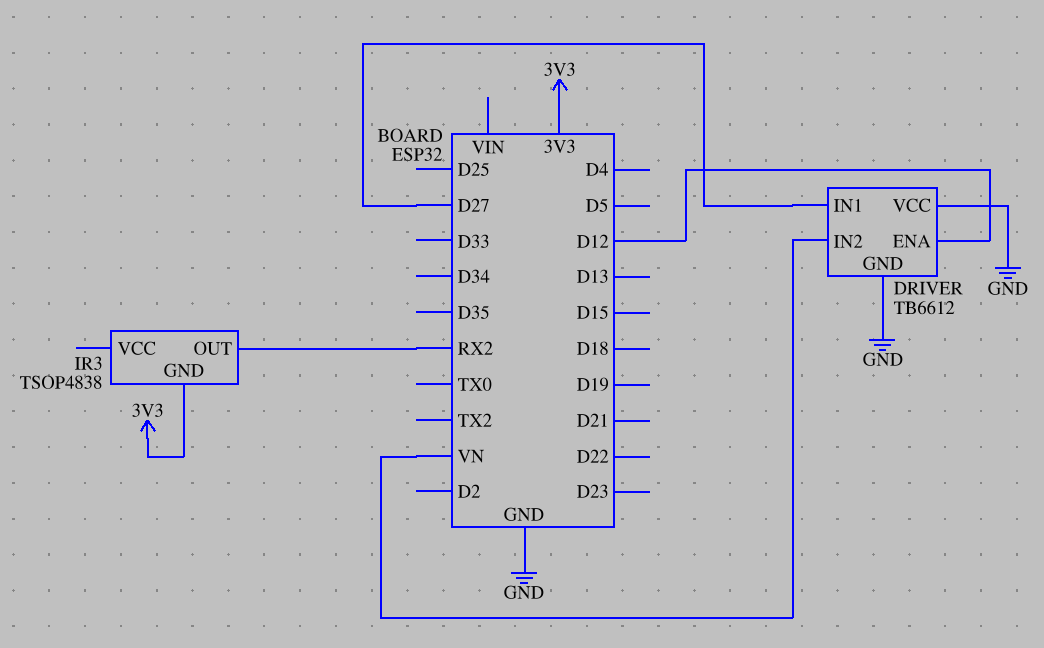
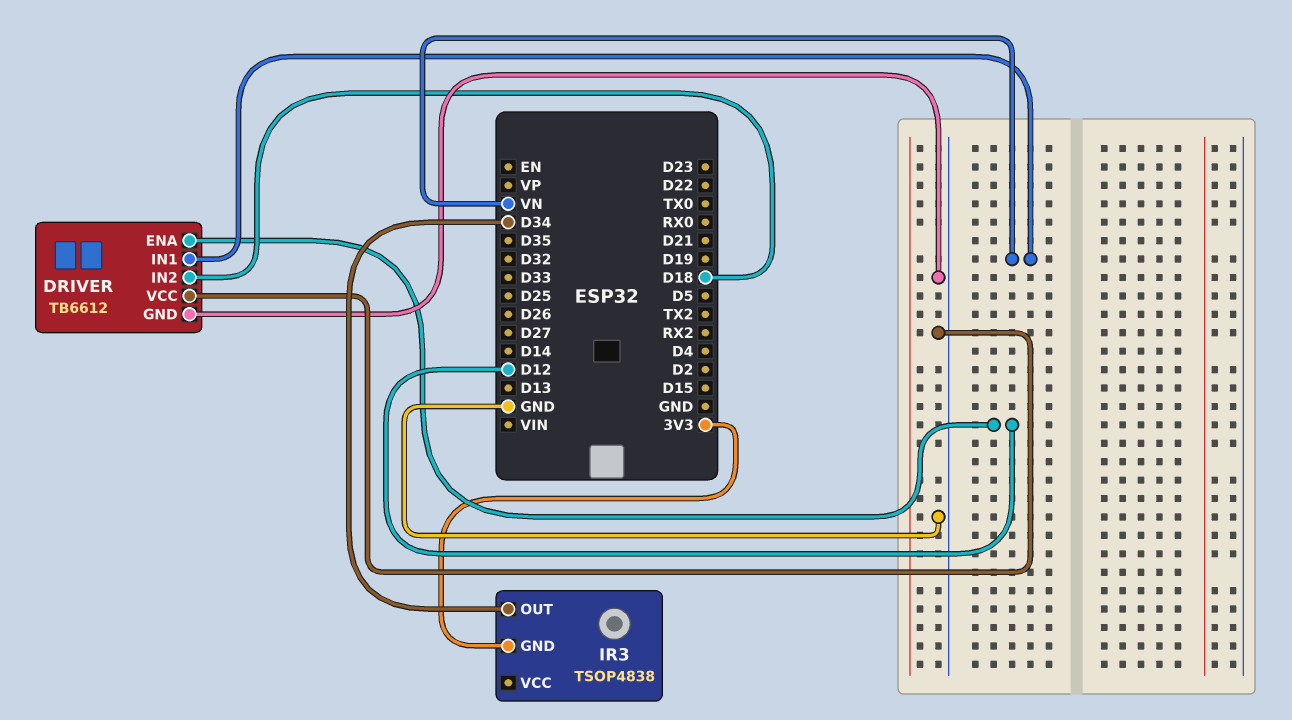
DRIVER pin IN1: D27 -> VN
DRIVER pin IN2: VN -> D18
IR3 pin OUT: RX2 -> D34

